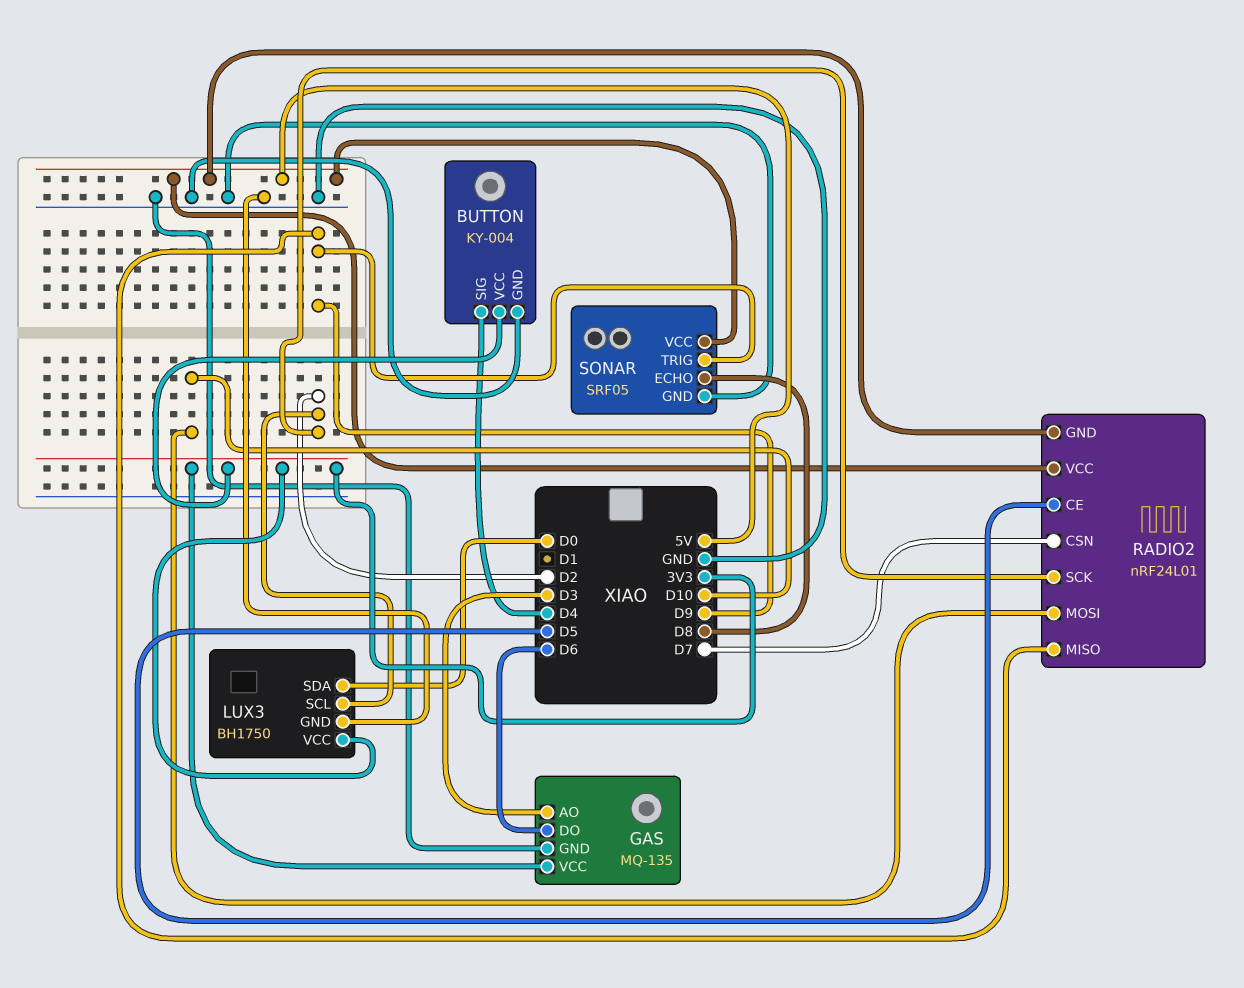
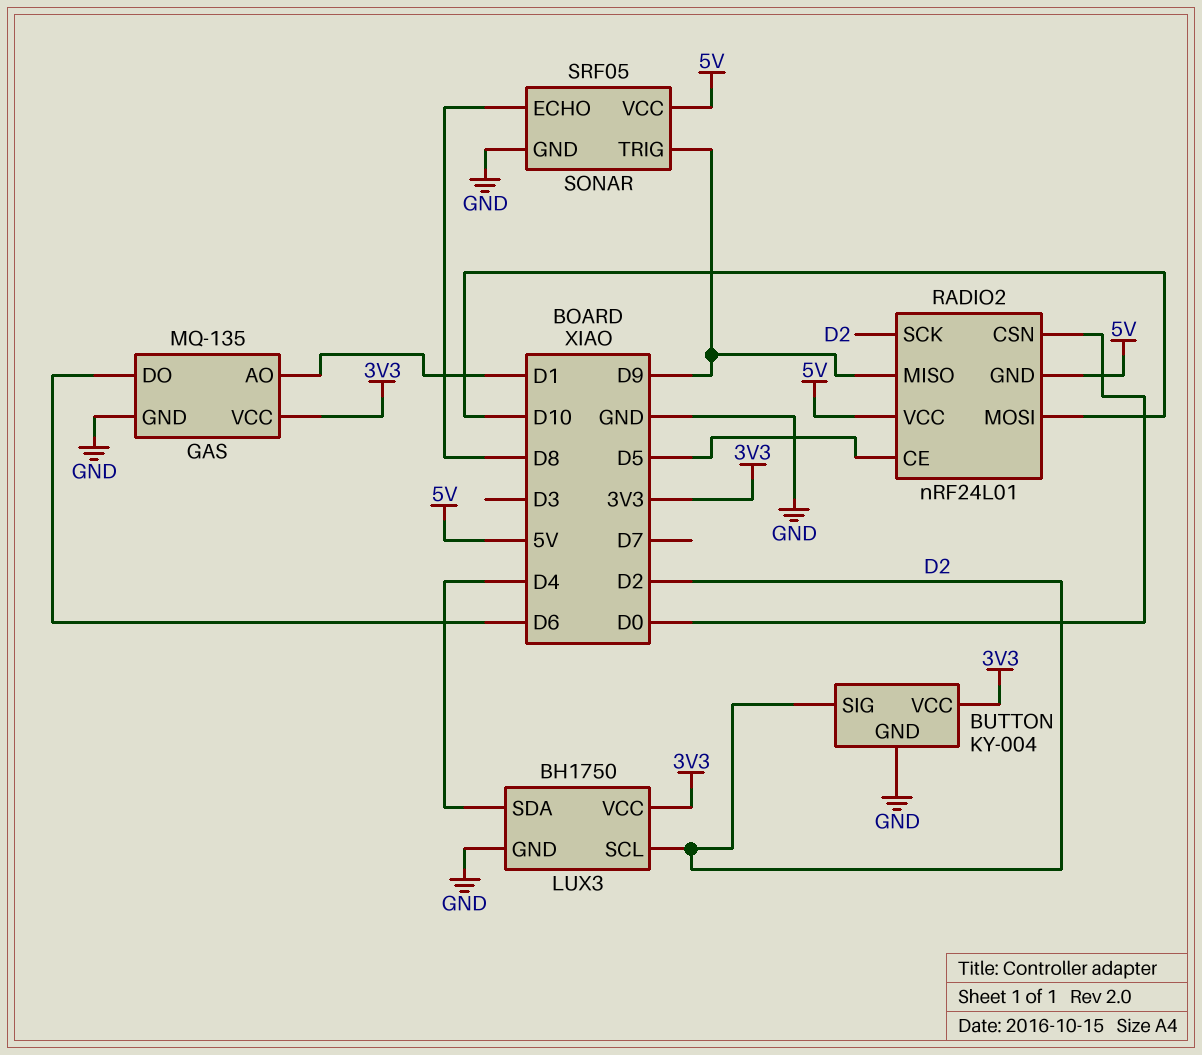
BUTTON pin SIG: D4 -> D2
GAS pin AO: D3 -> D1
LUX3 pin SDA: D0 -> D4
RADIO2 pin CSN: D7 -> D0

